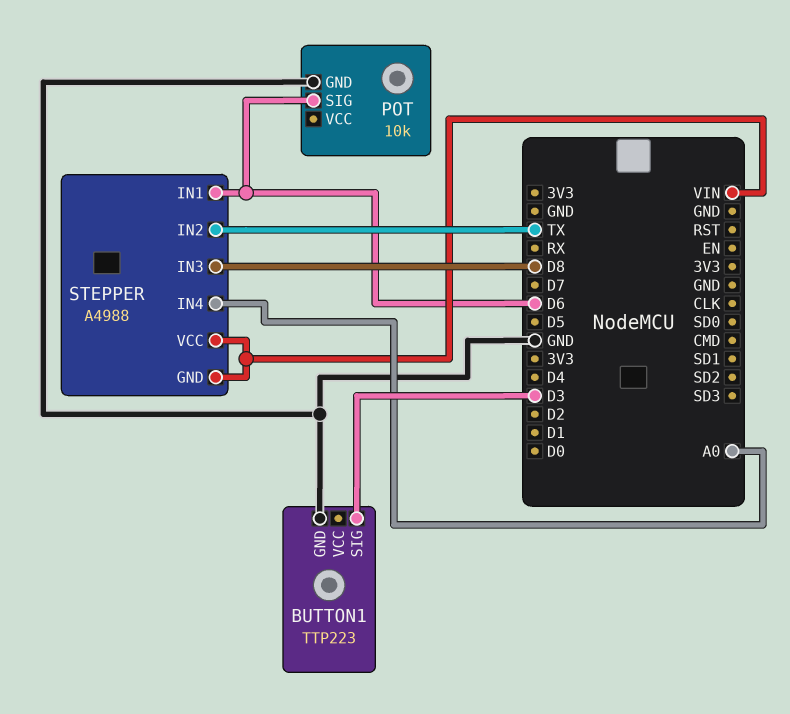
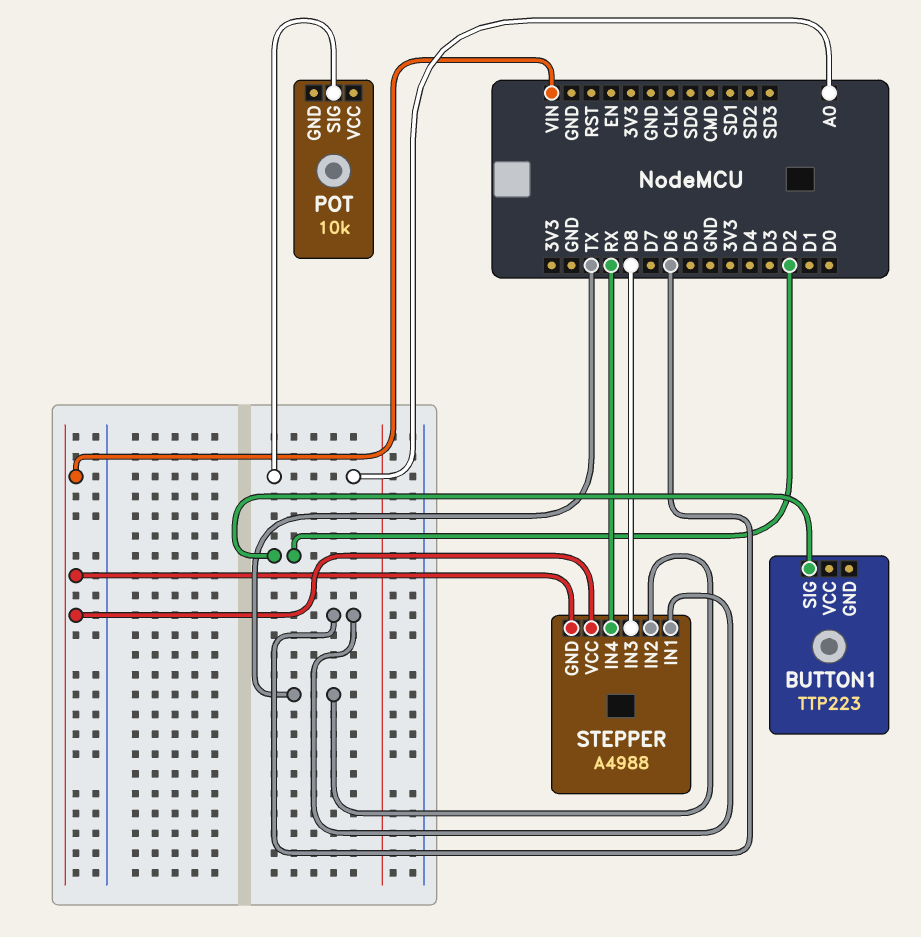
BUTTON1 pin GND: GND -> none
BUTTON1 pin SIG: D3 -> D2
POT pin GND: GND -> none
POT pin SIG: D6 -> A0
STEPPER pin IN4: A0 -> RX

